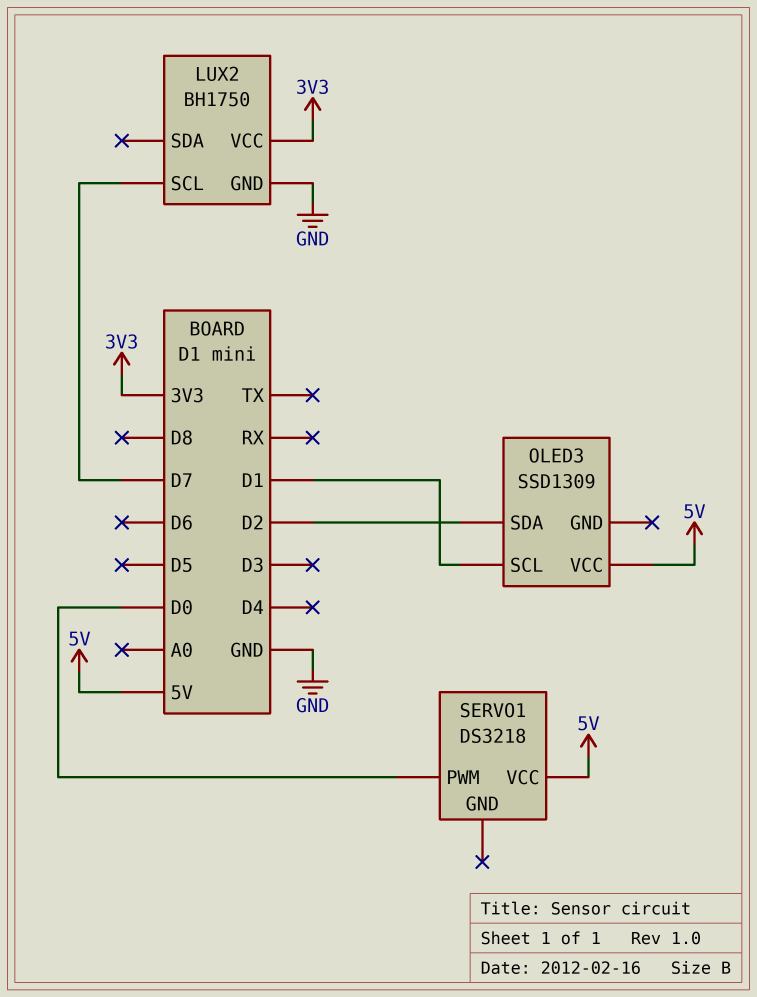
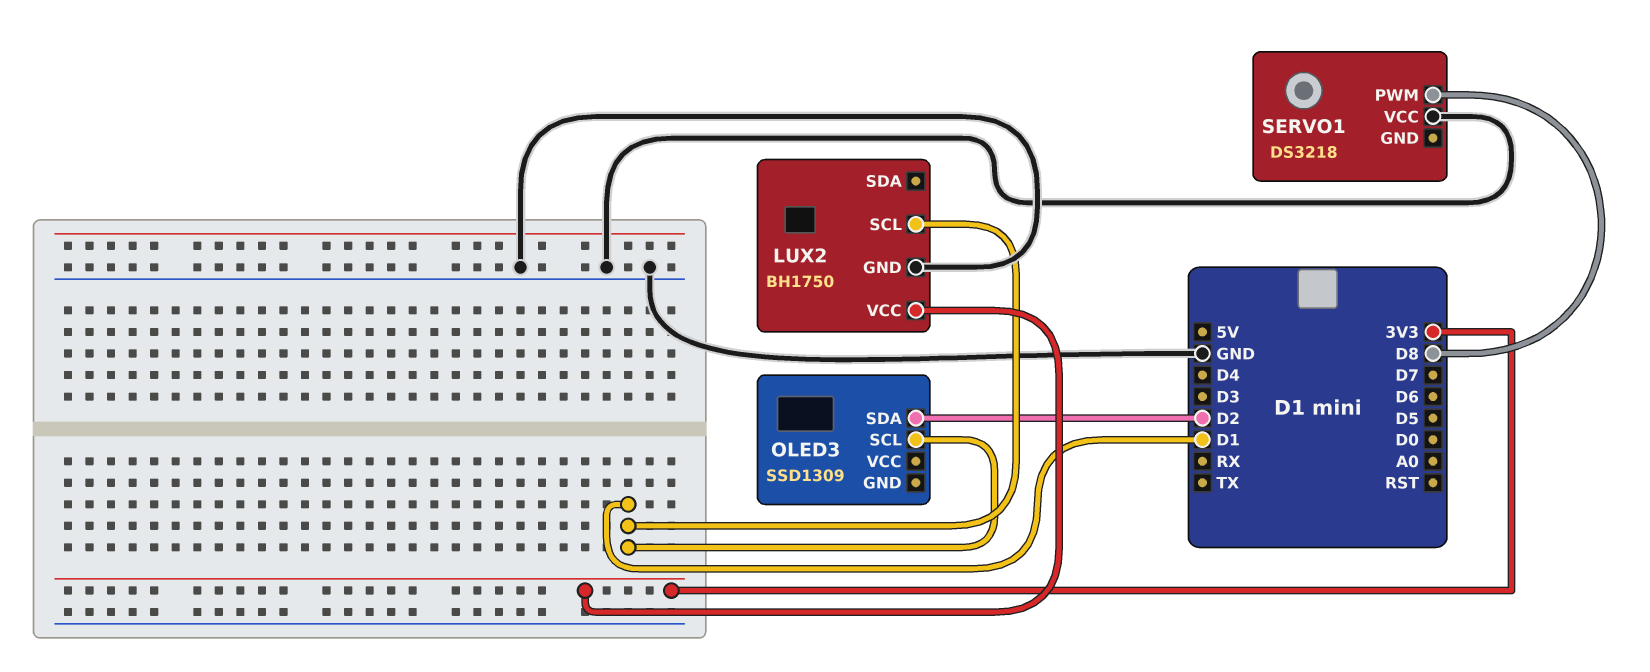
LUX2 pin SCL: D7 -> D1
OLED3 pin VCC: 5V -> none
SERVO1 pin PWM: D0 -> D8
SERVO1 pin VCC: 5V -> GND

